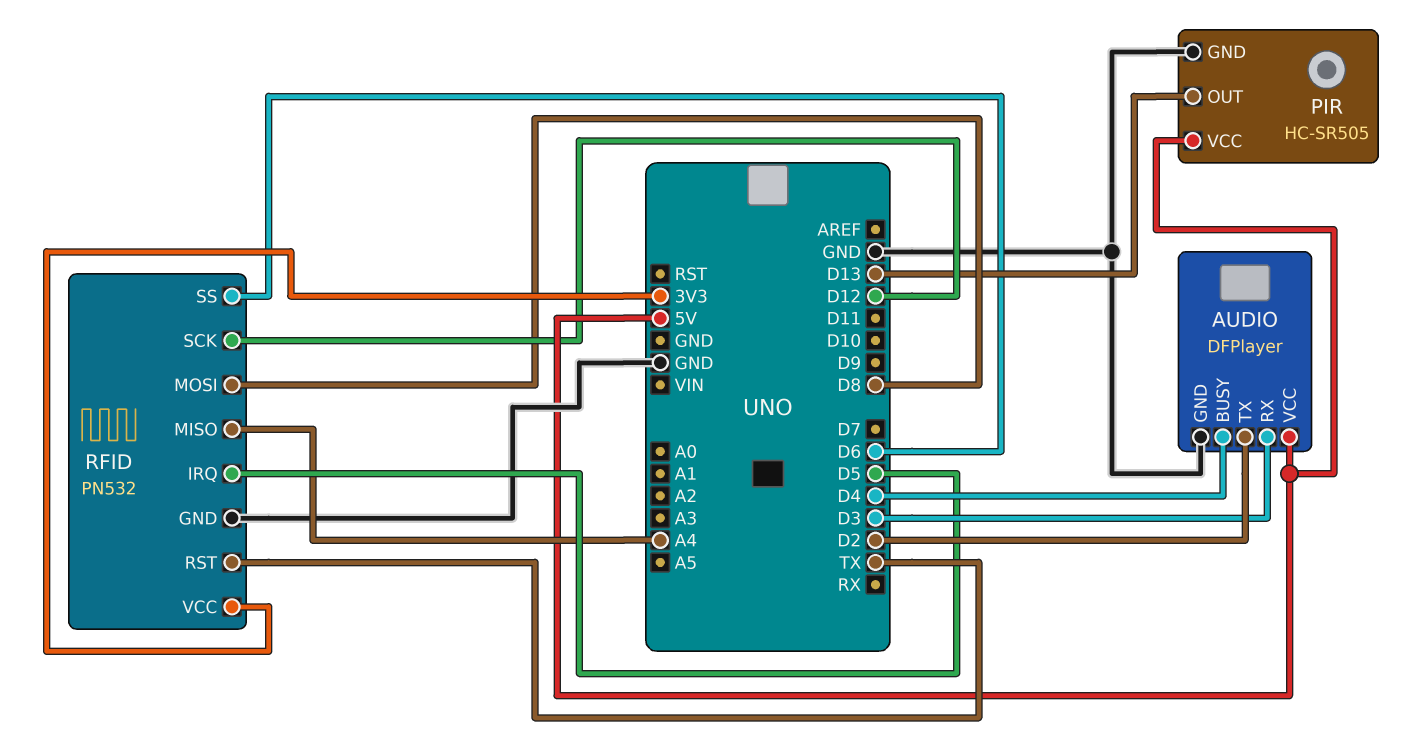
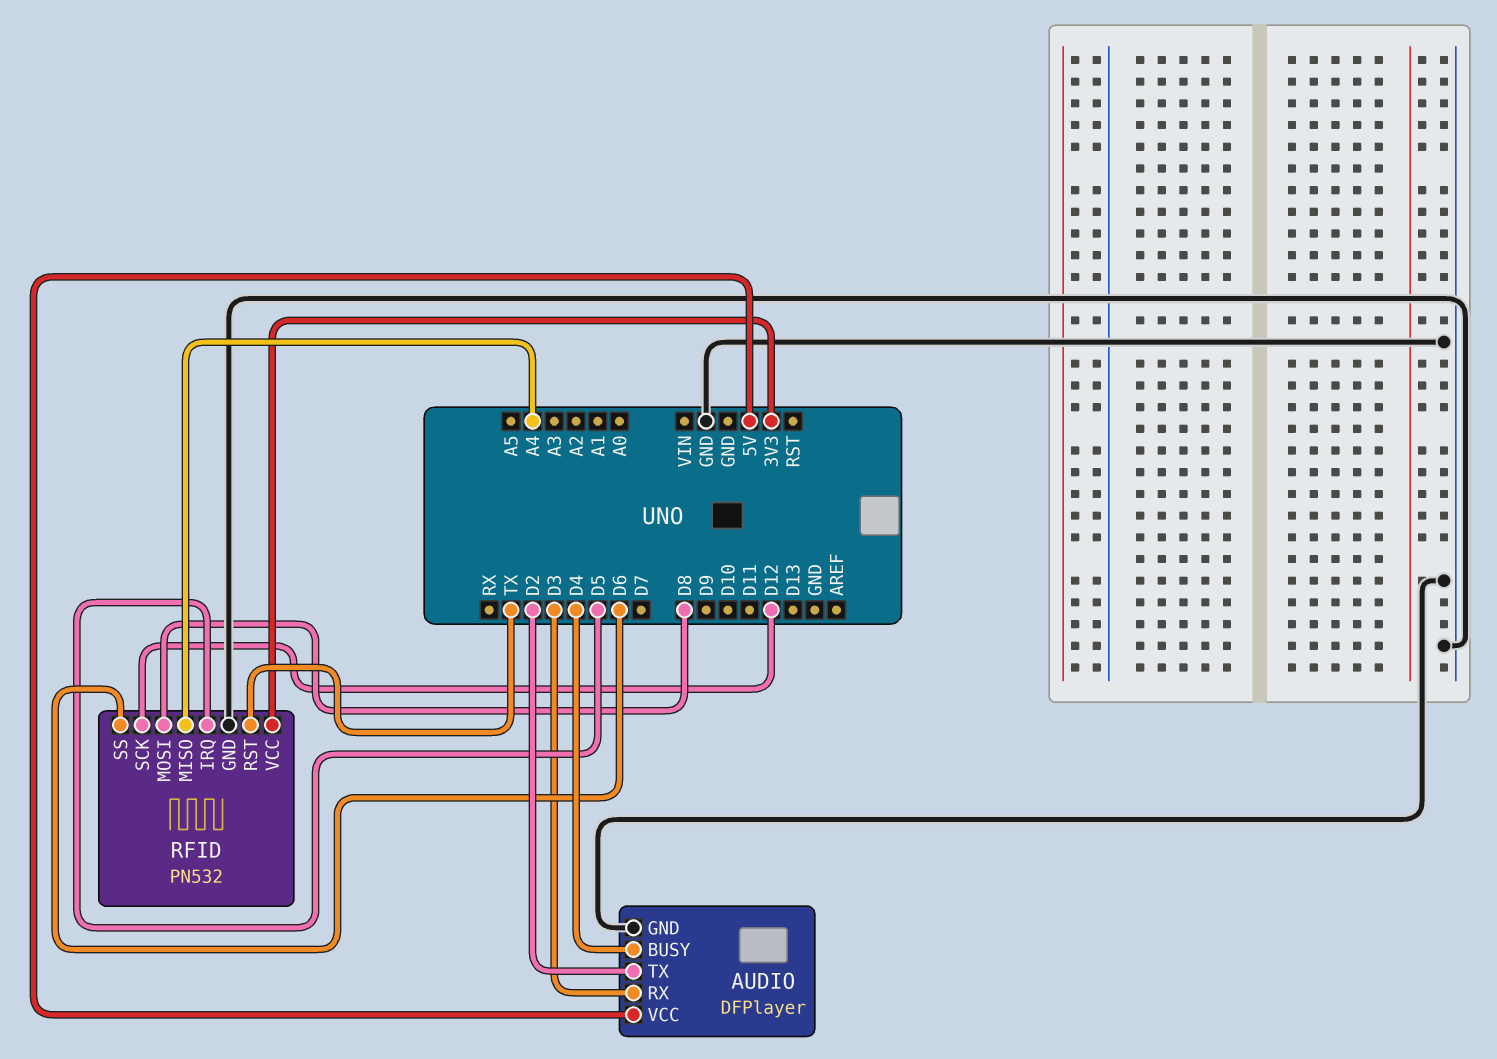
PIR: HC-SR505 -> none
PIR pin GND: GND -> none
PIR pin OUT: D13 -> none
PIR pin VCC: 5V -> none

